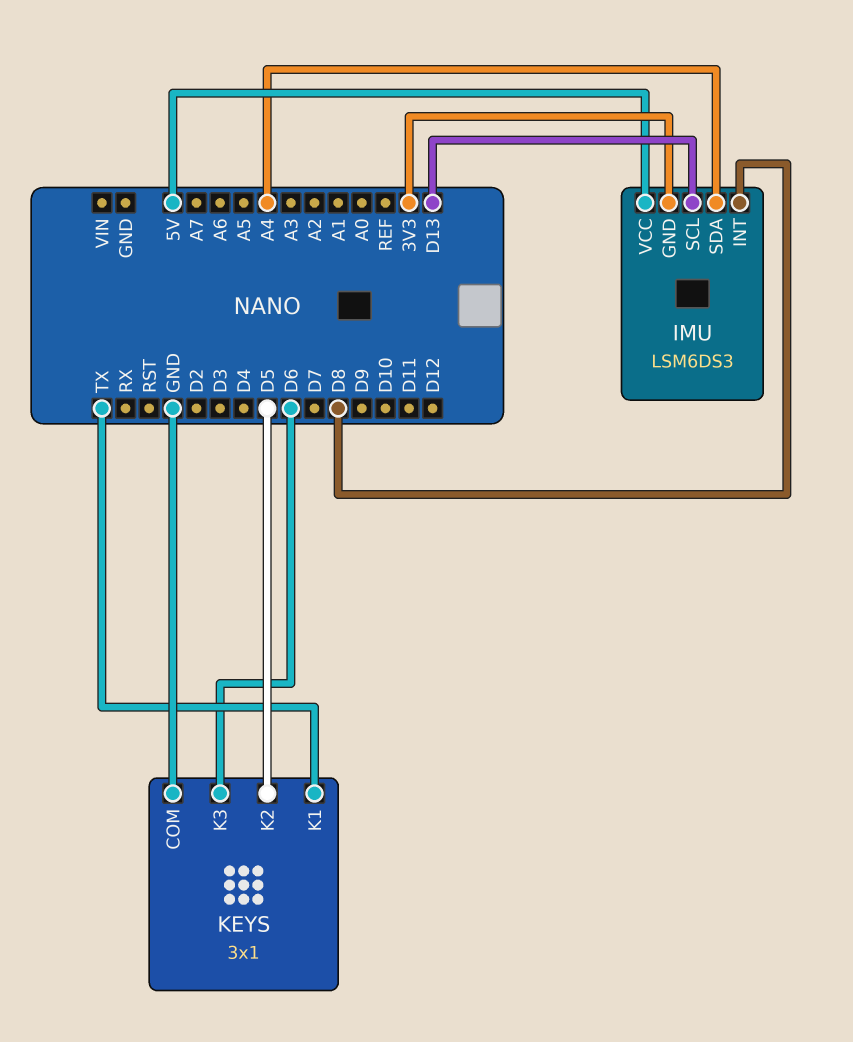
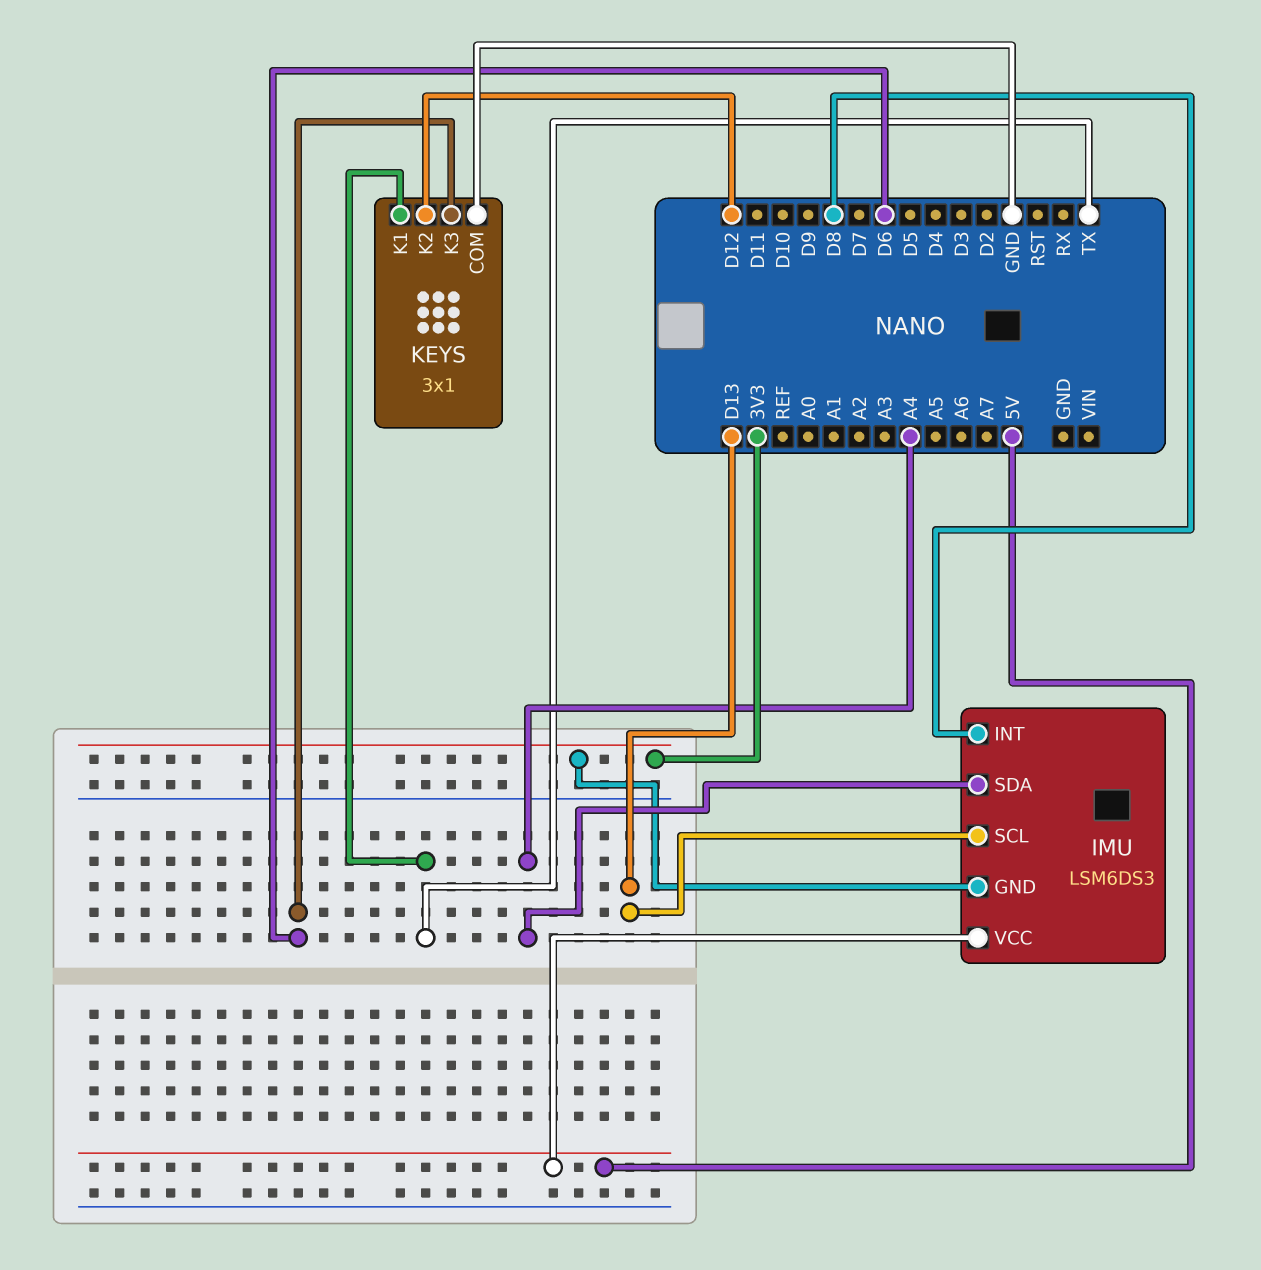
KEYS pin K2: D5 -> D12

